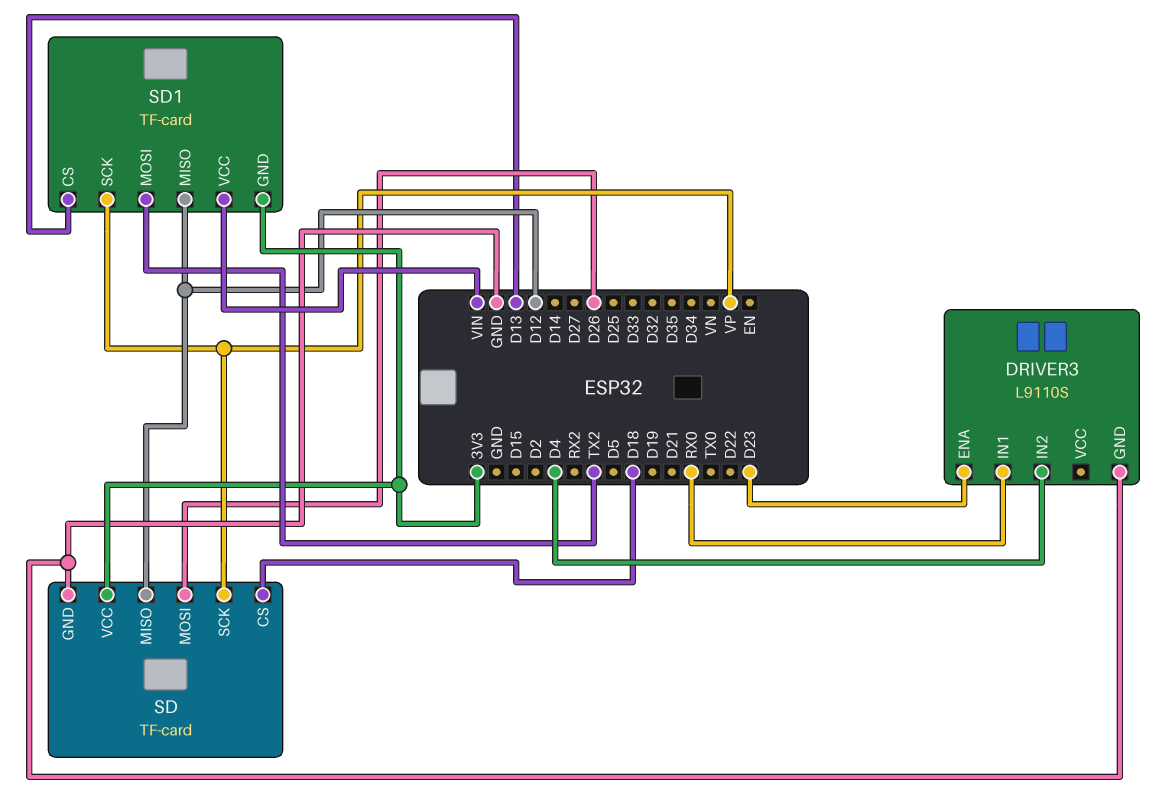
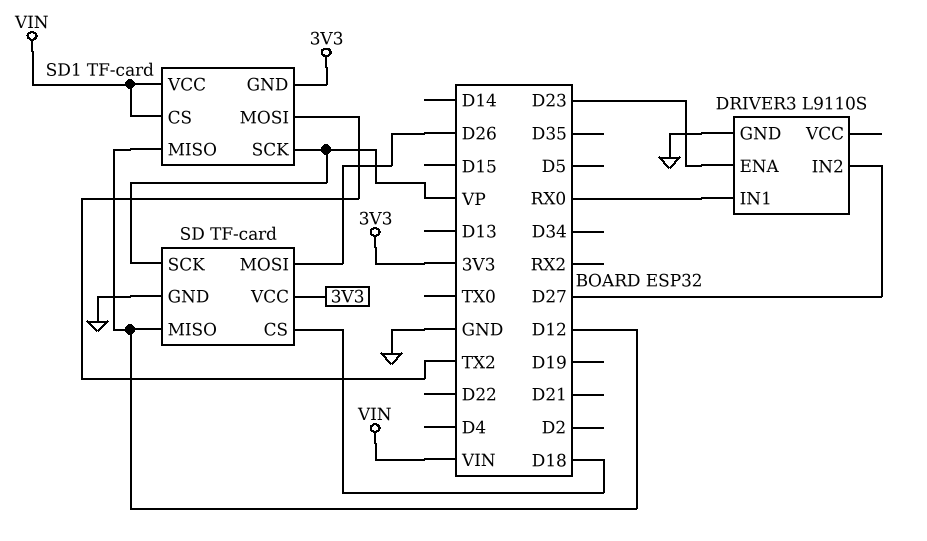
DRIVER3 pin IN2: D4 -> D27
SD1 pin CS: D13 -> VIN

